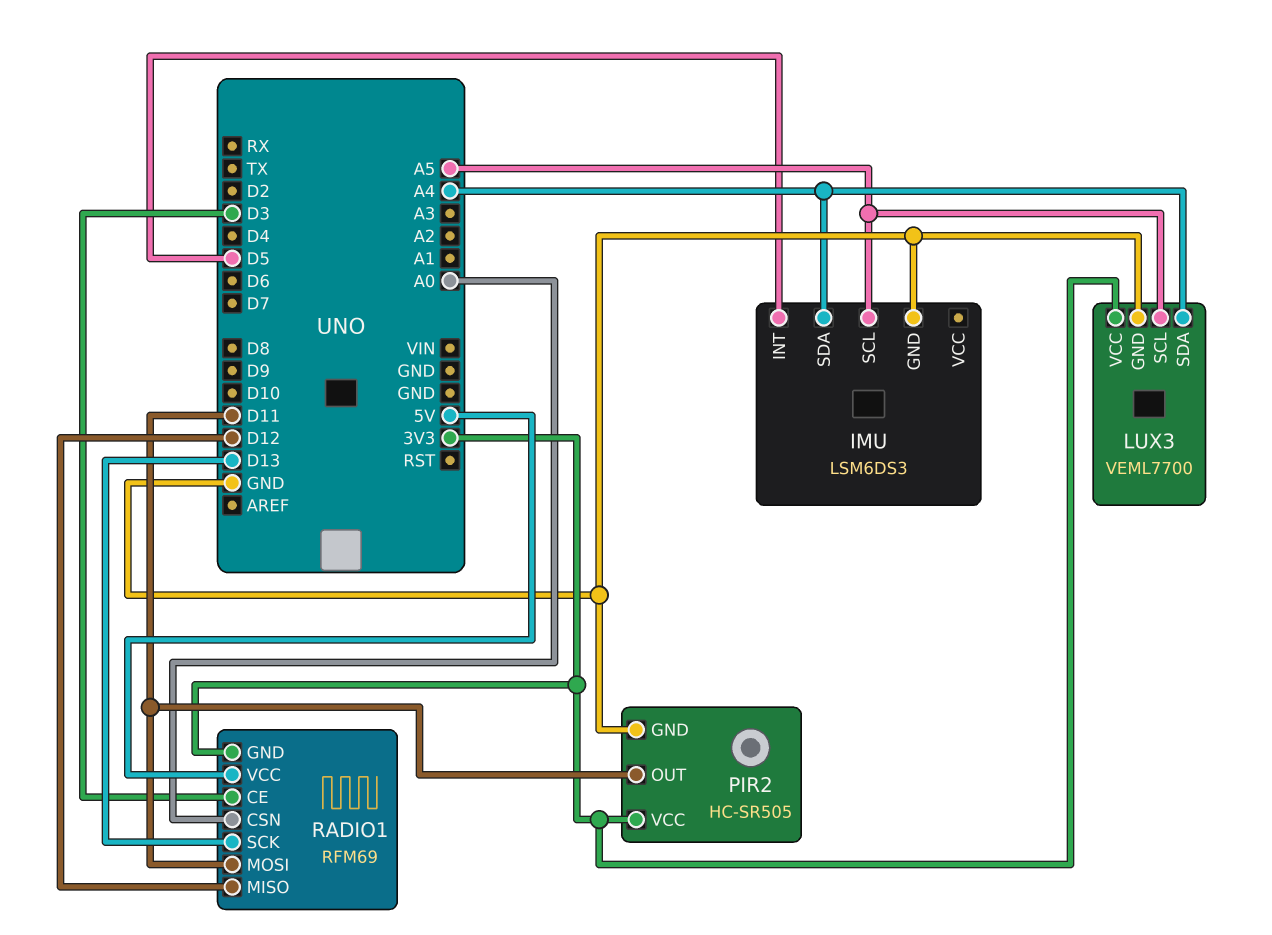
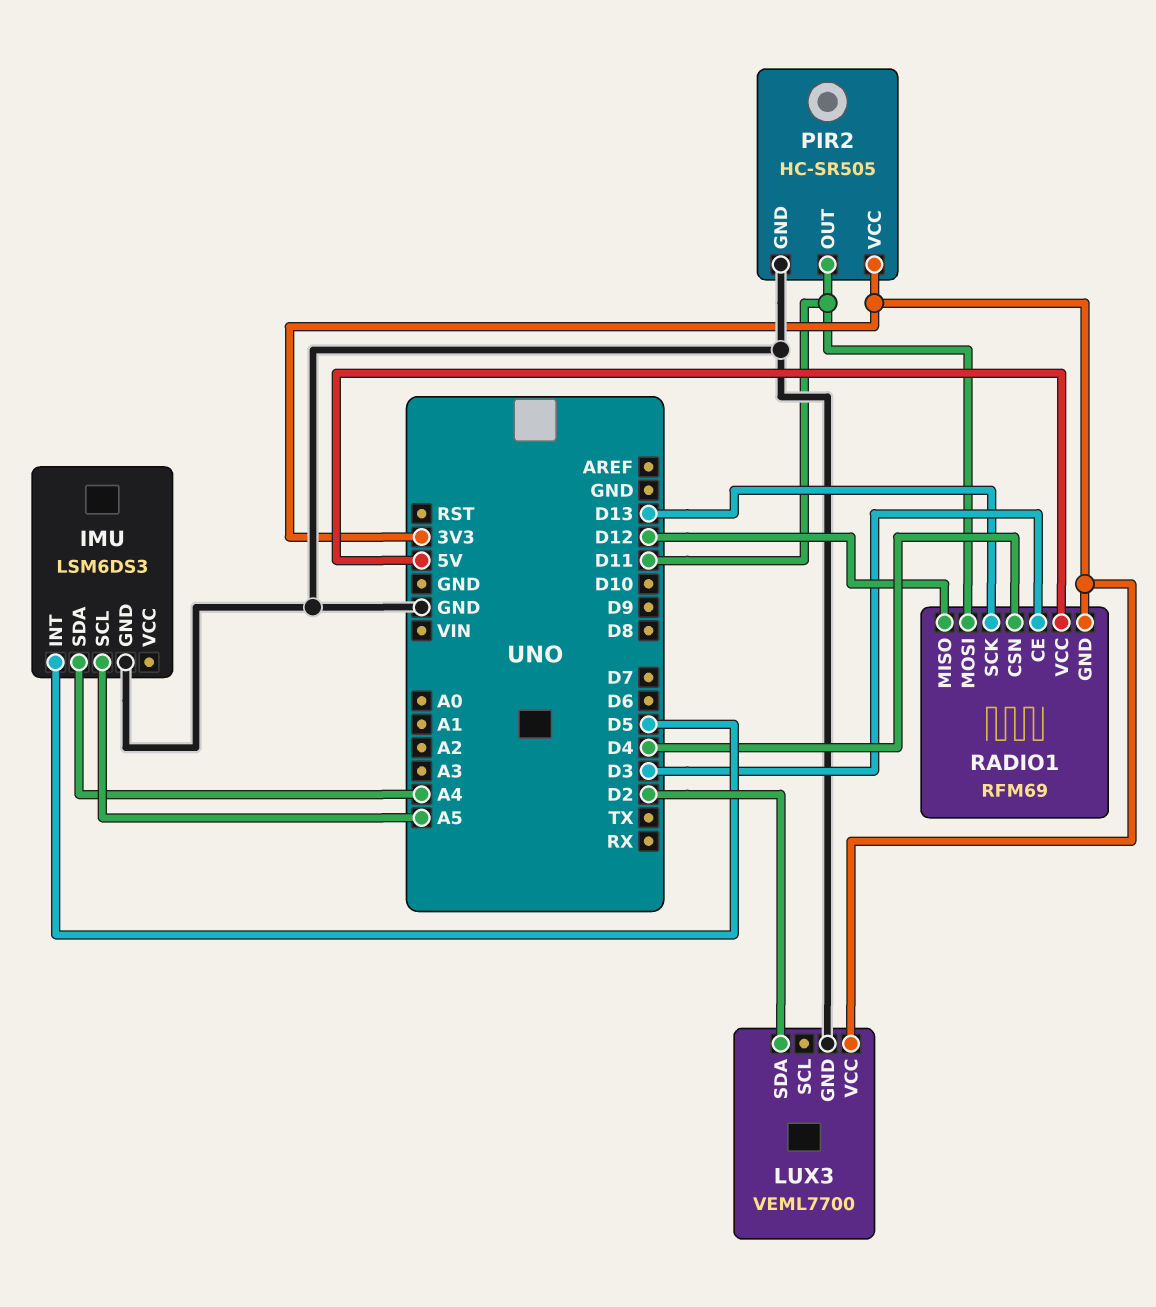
LUX3 pin SCL: A5 -> none
LUX3 pin SDA: A4 -> D2
RADIO1 pin CSN: A0 -> D4

